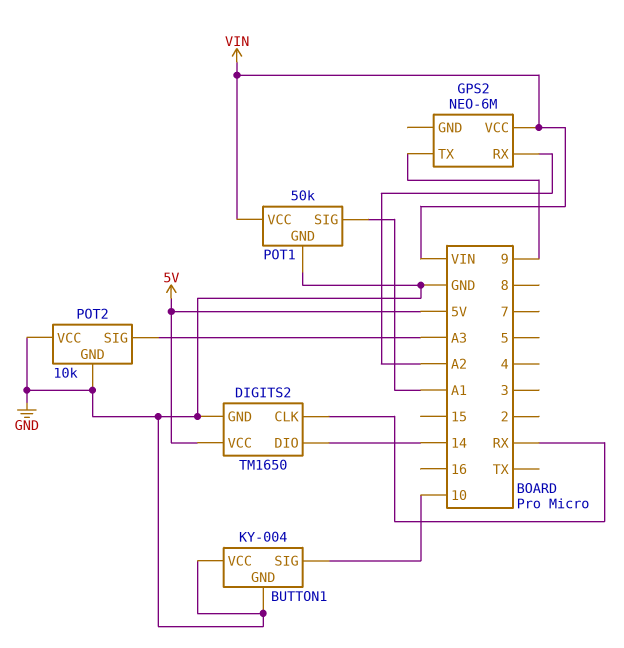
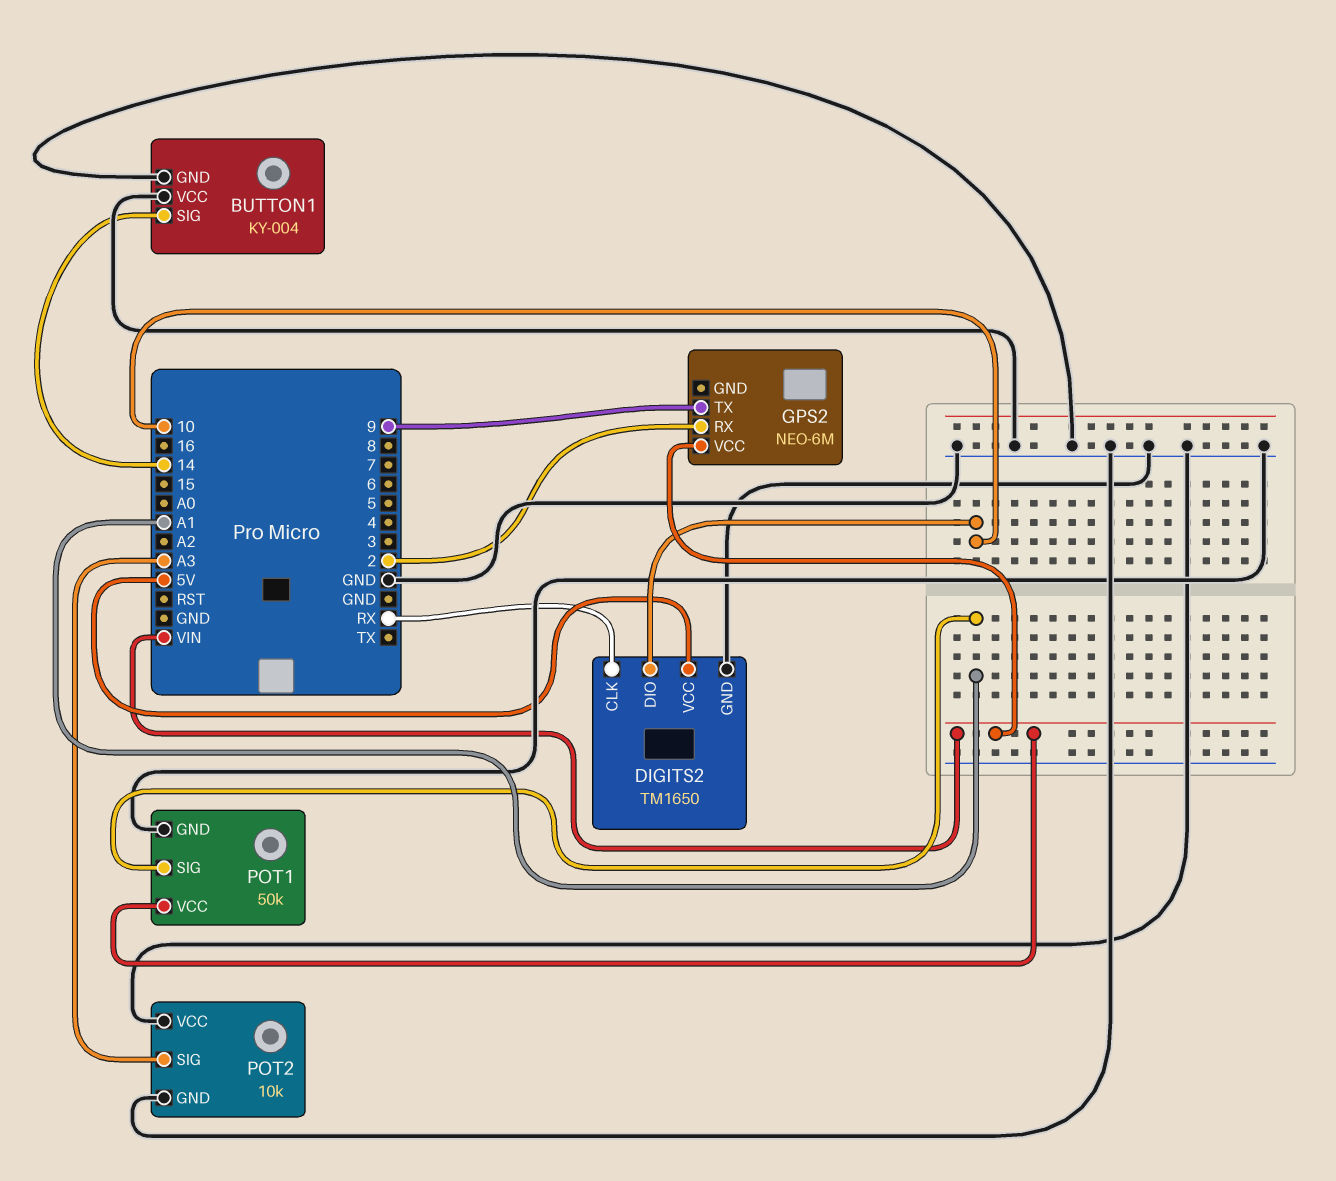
BUTTON1 pin SIG: 10 -> 14
DIGITS2 pin DIO: 14 -> 10
GPS2 pin RX: A2 -> 2

